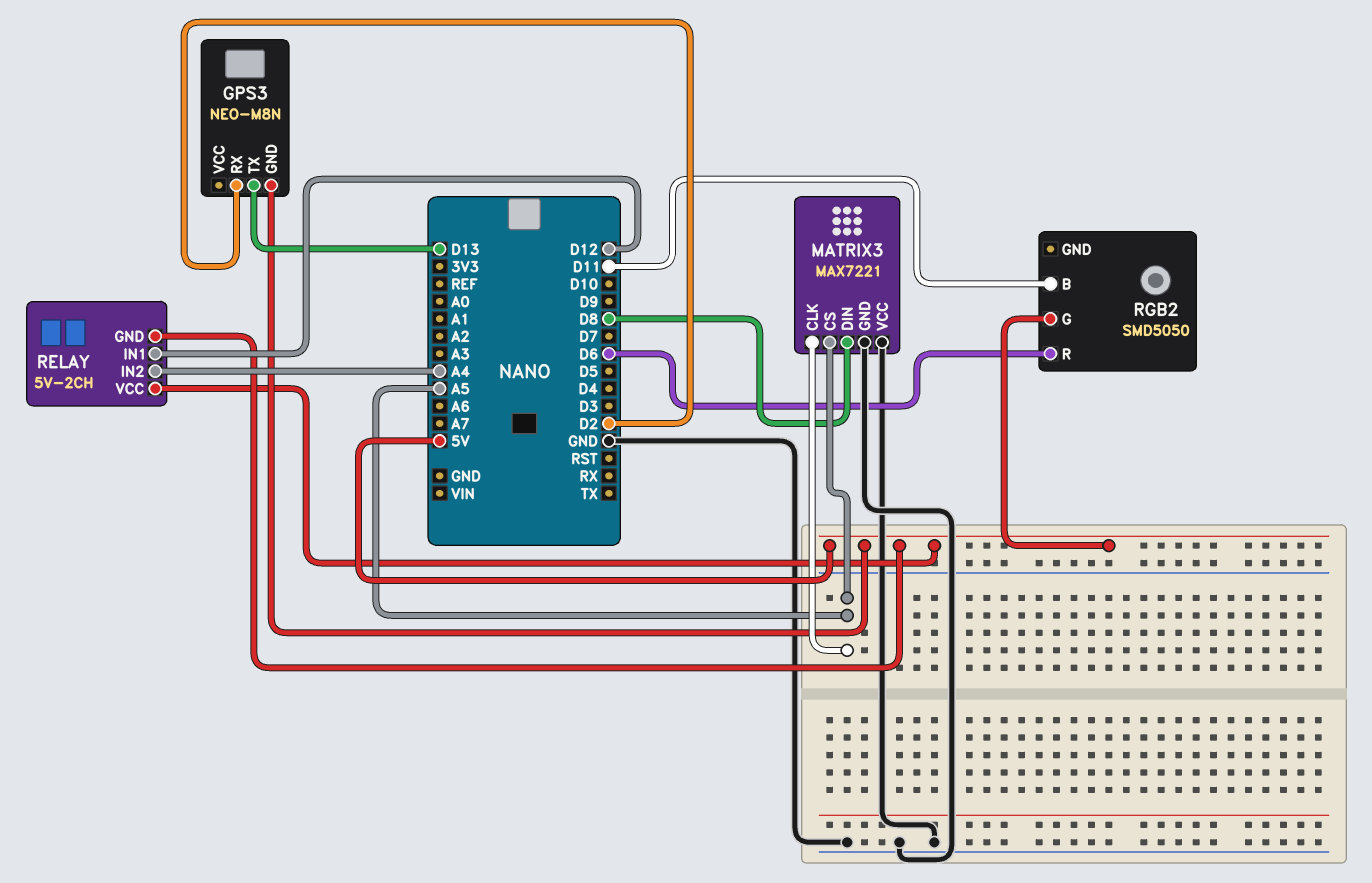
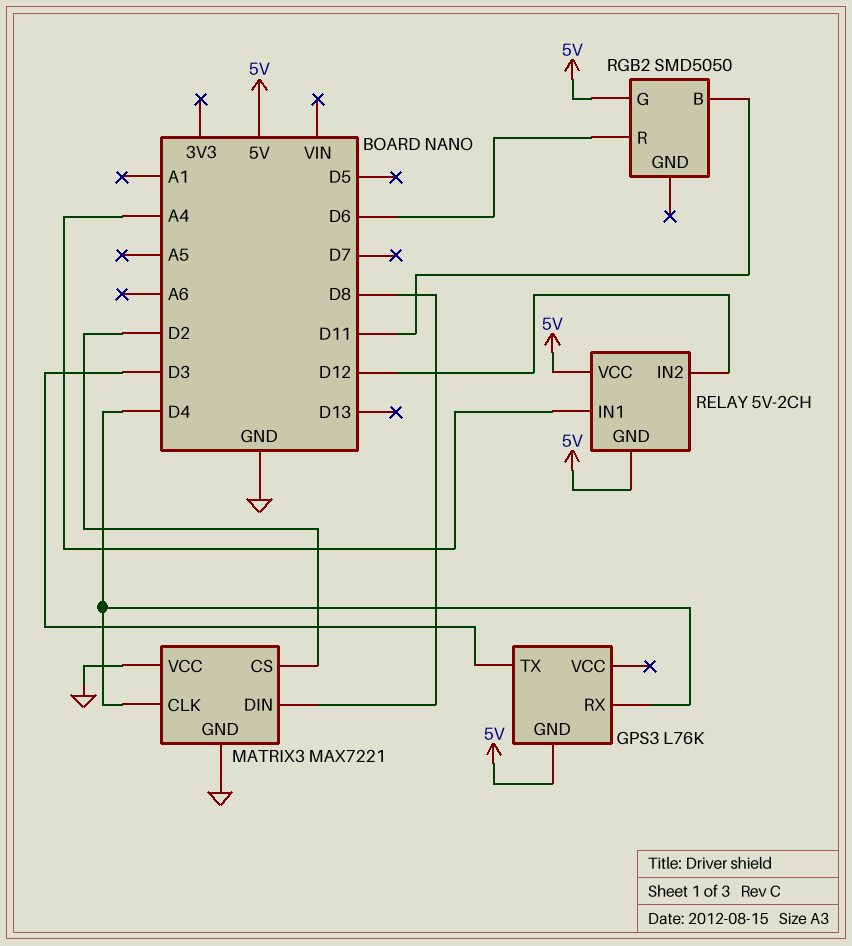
GPS3: NEO-M8N -> L76K
GPS3 pin RX: D2 -> D4
GPS3 pin TX: D13 -> D3
MATRIX3 pin CLK: A5 -> D4
MATRIX3 pin CS: A5 -> D2
RELAY pin IN1: D12 -> A4
RELAY pin IN2: A4 -> D12

